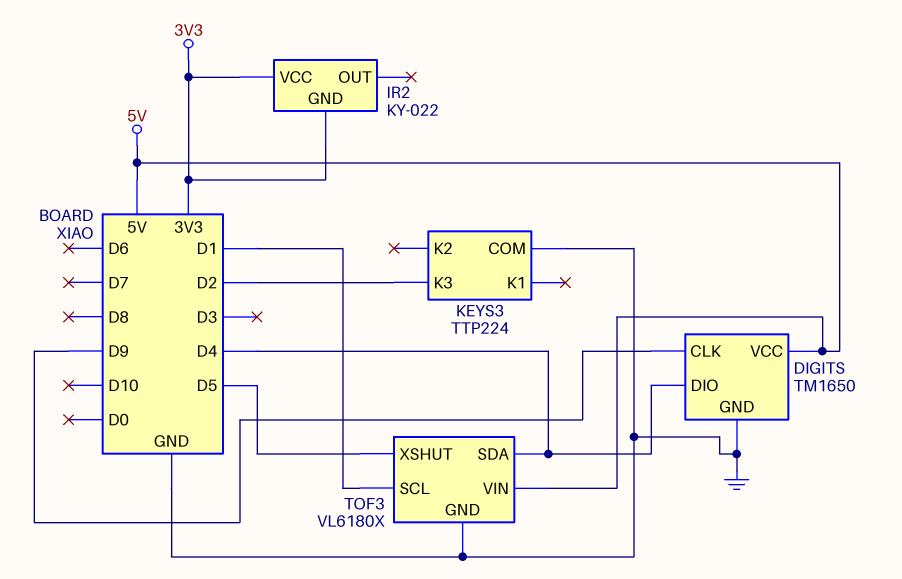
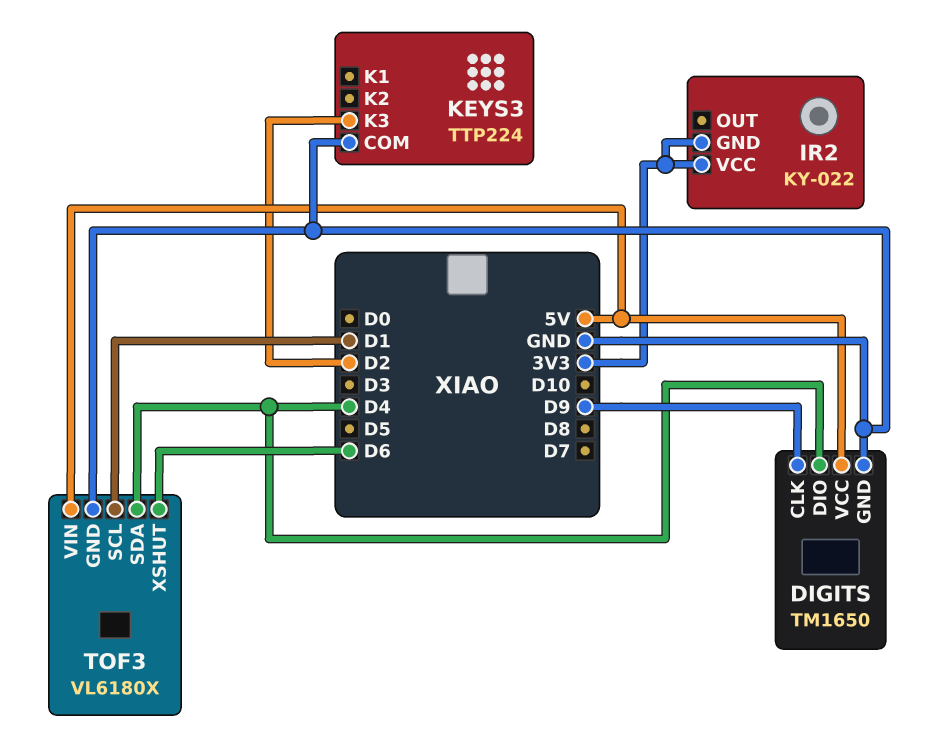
TOF3 pin XSHUT: D5 -> D6

